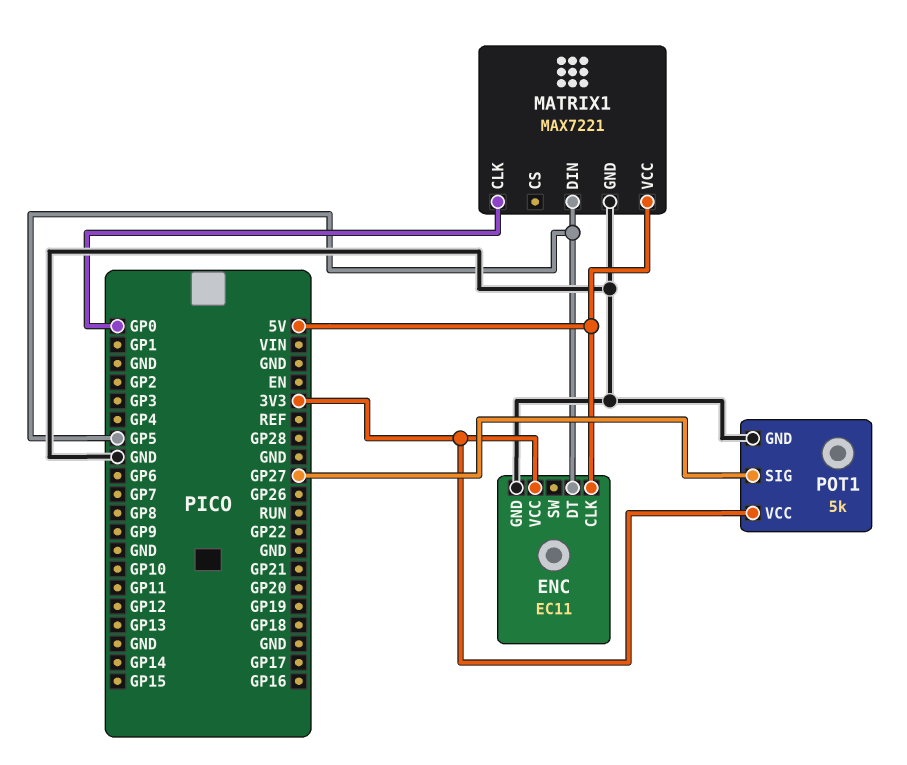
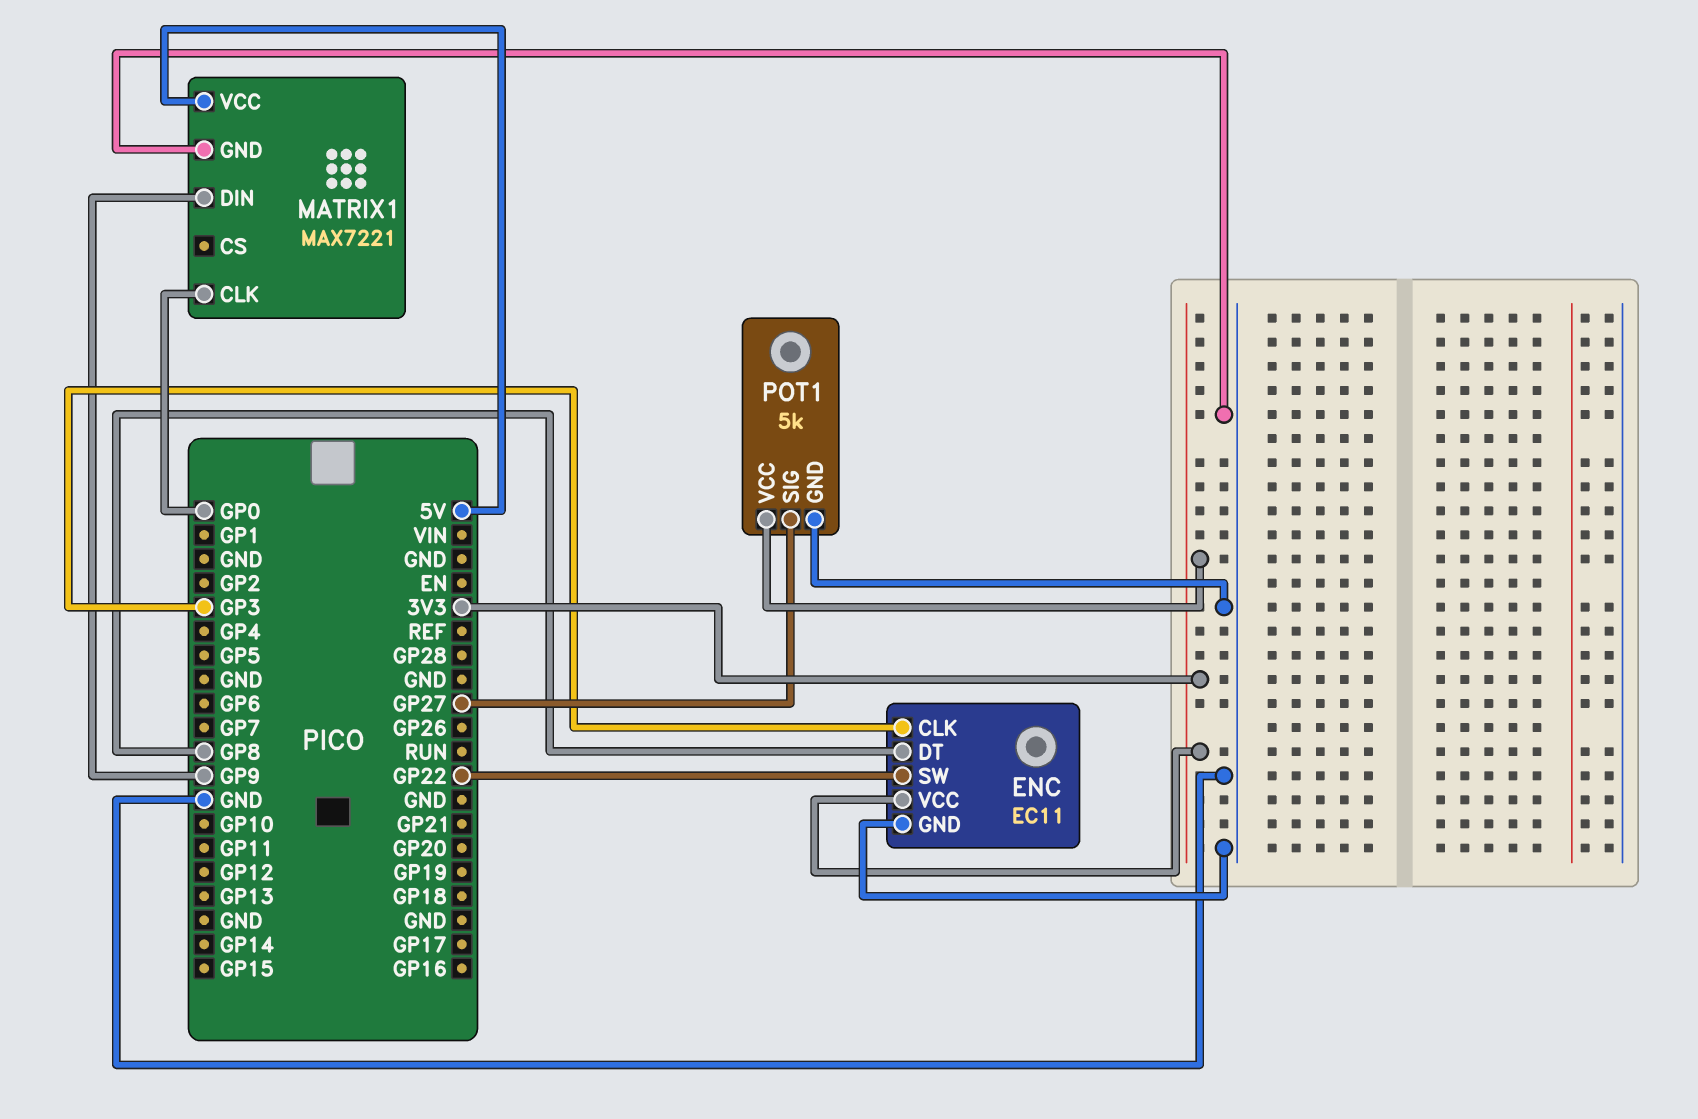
ENC pin CLK: 5V -> GP3
ENC pin DT: GP5 -> GP8
ENC pin SW: none -> GP22
MATRIX1 pin DIN: GP5 -> GP9

